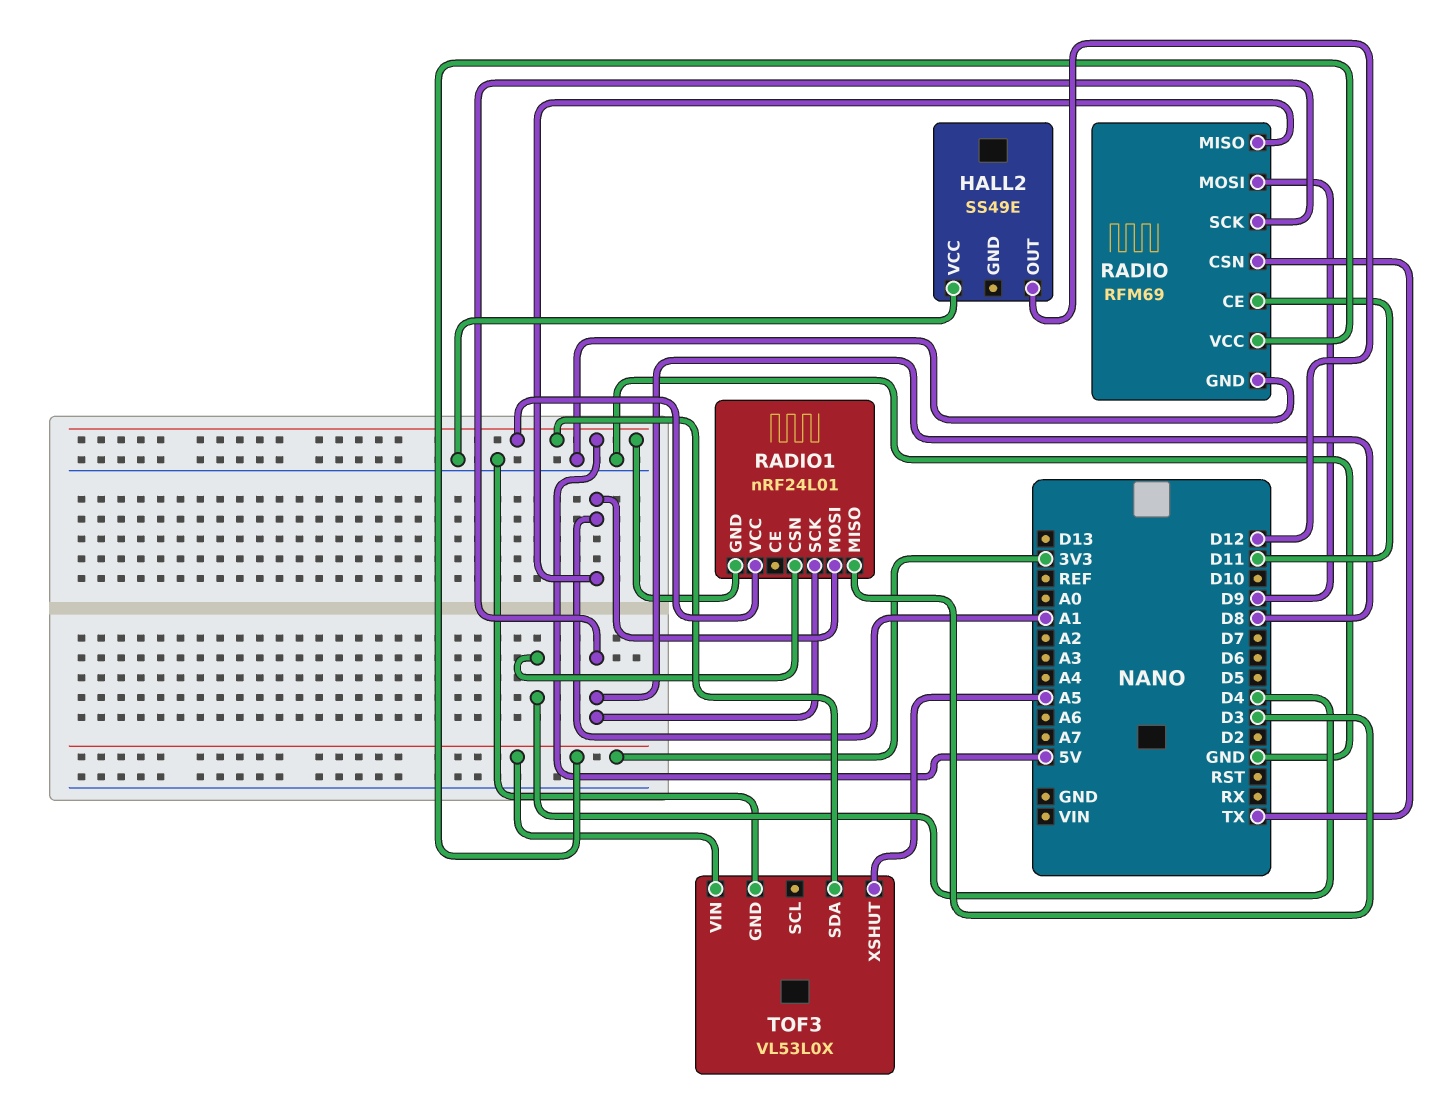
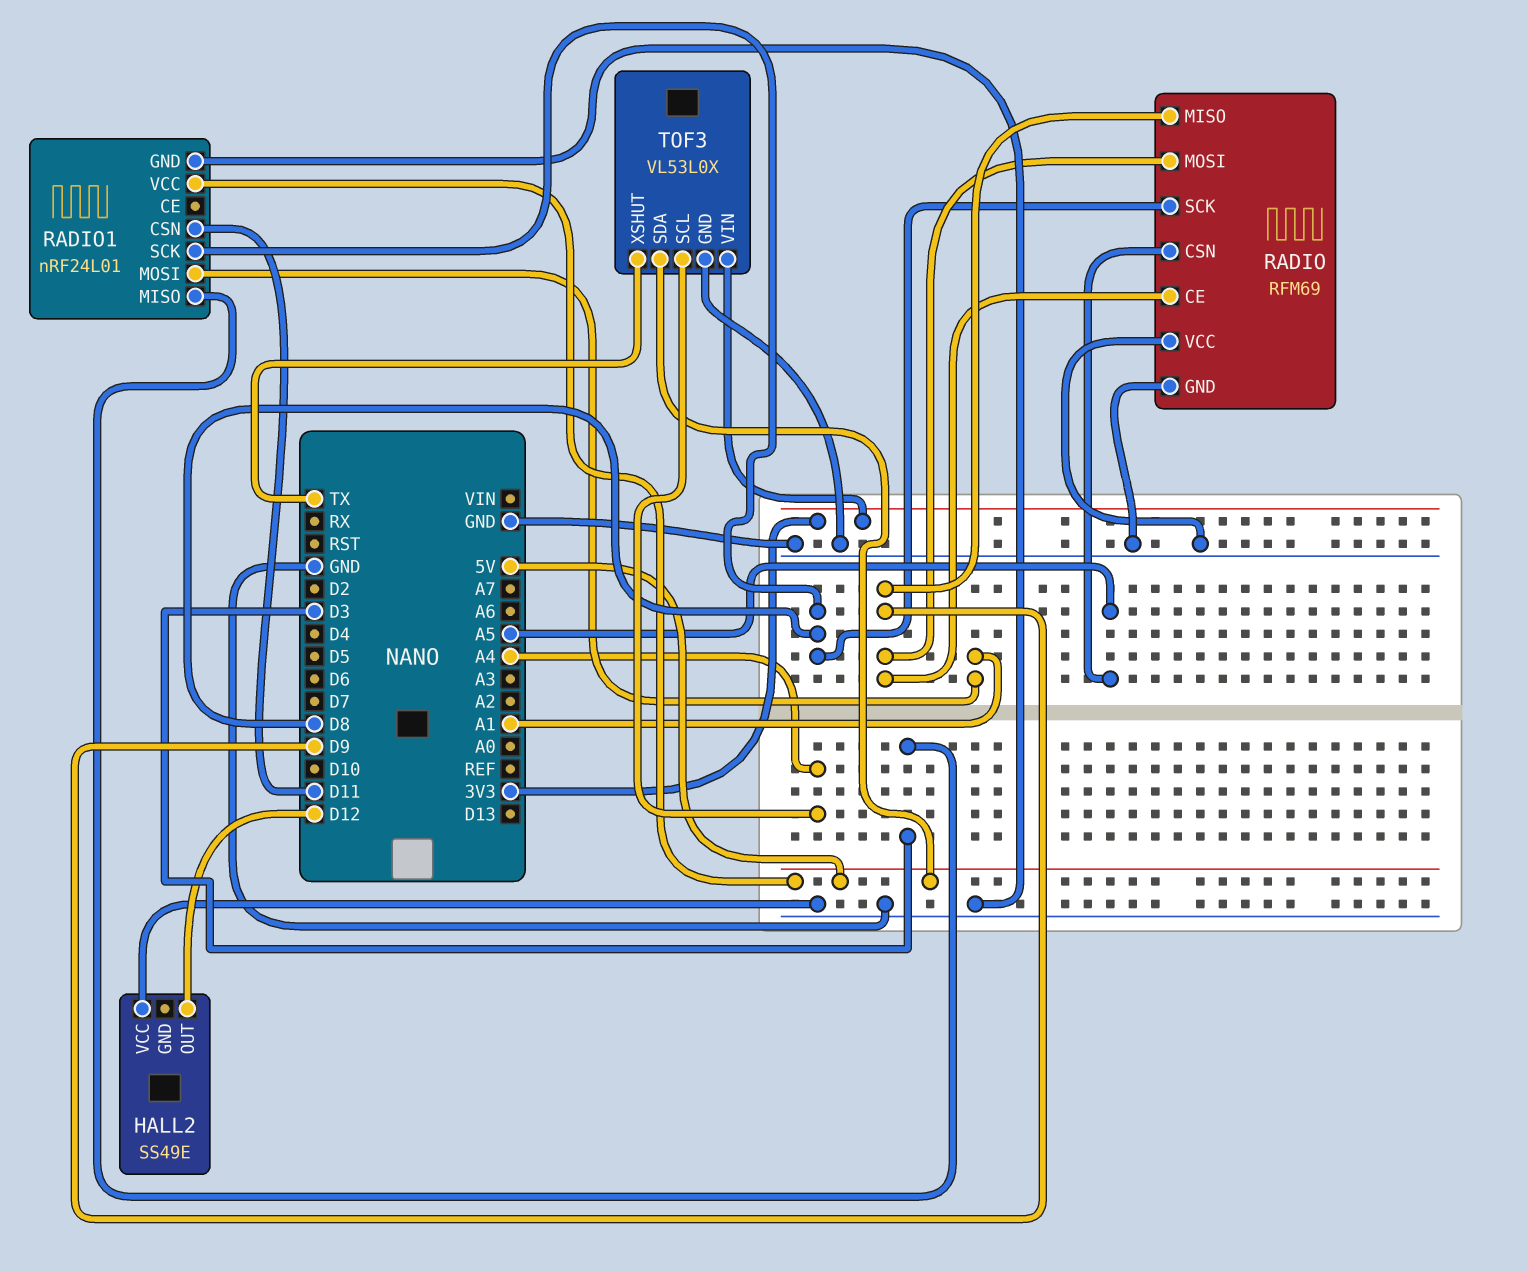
RADIO pin CE: D11 -> D9
RADIO pin CSN: TX -> A5
RADIO pin MISO: A1 -> D9
RADIO pin VCC: 3V3 -> GND
RADIO1 pin CSN: D4 -> D11
RADIO1 pin GND: 5V -> GND
TOF3 pin SCL: none -> A4
TOF3 pin XSHUT: A5 -> TX

